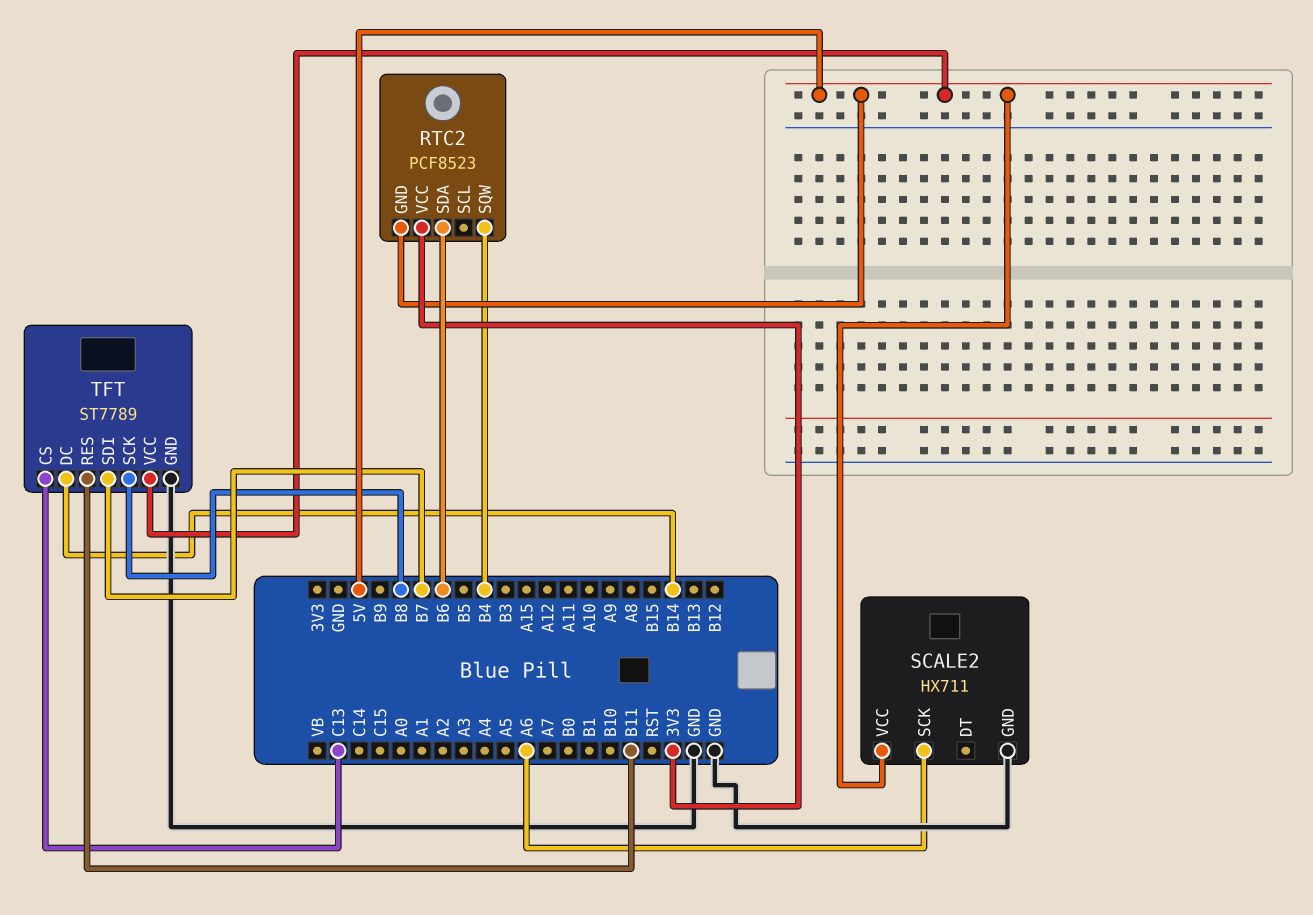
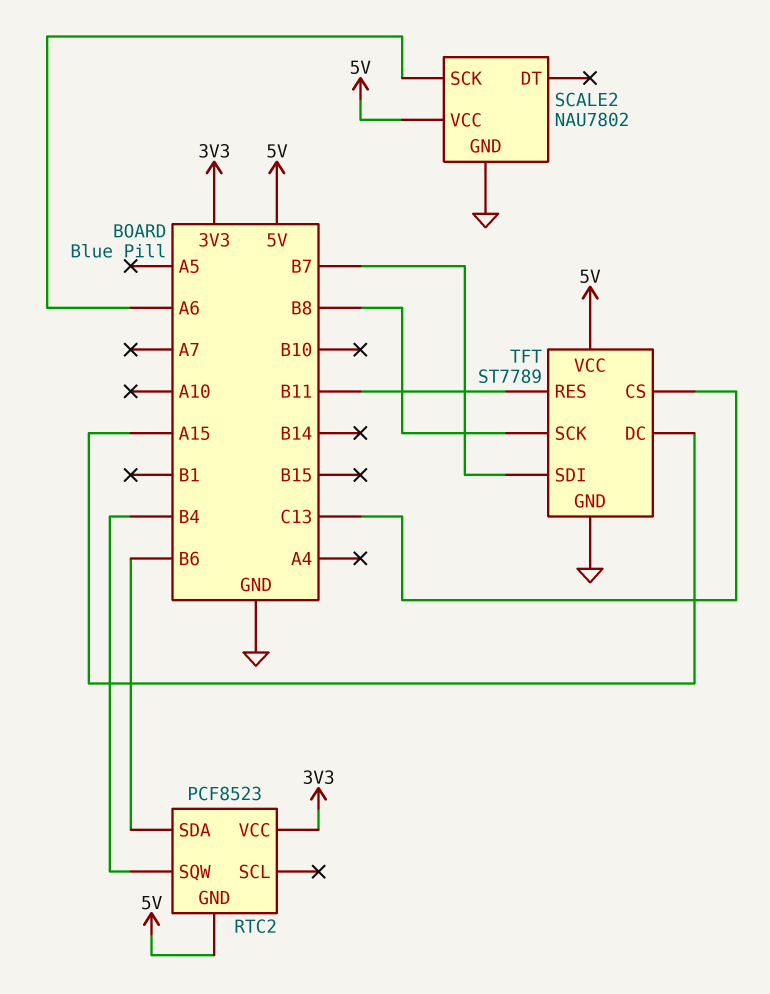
SCALE2: HX711 -> NAU7802
TFT pin DC: B14 -> A15

